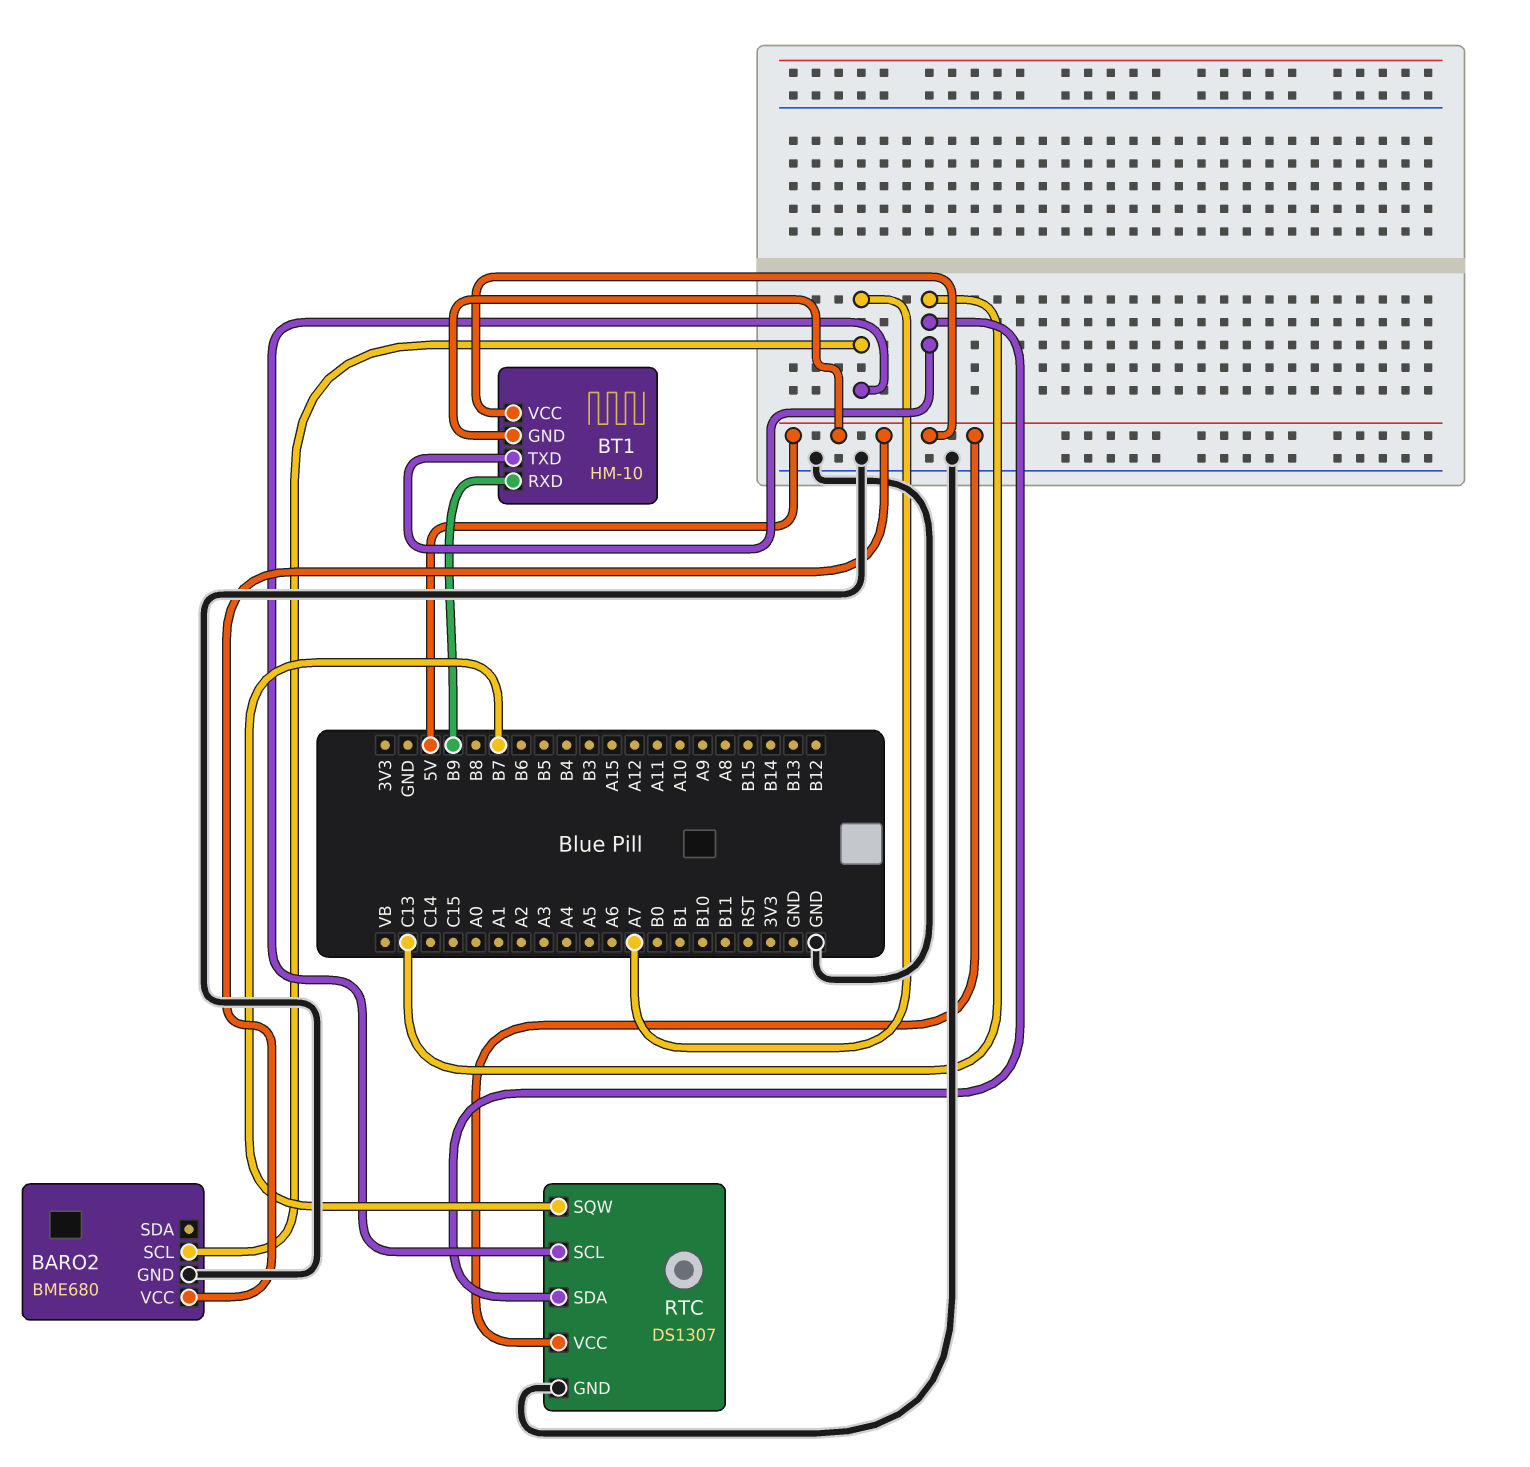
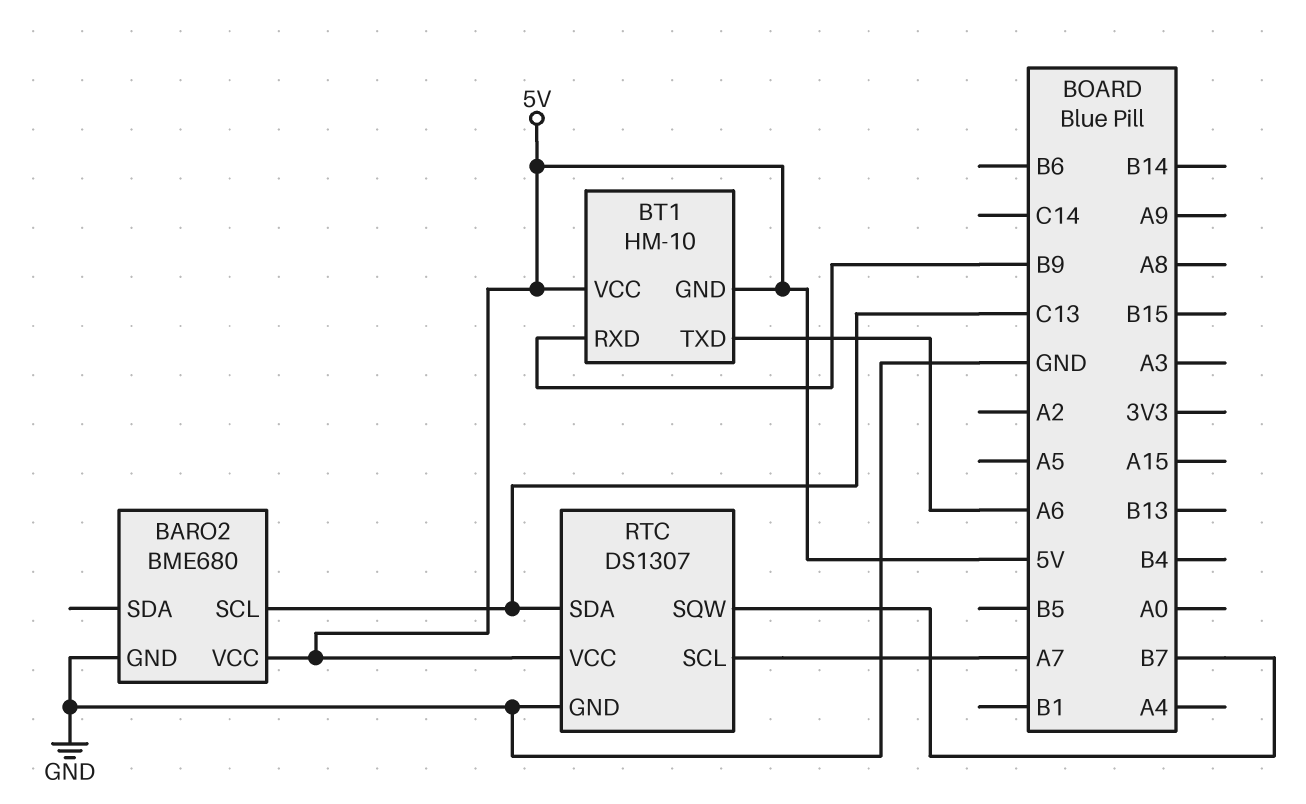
BARO2 pin SCL: A7 -> C13
BT1 pin TXD: C13 -> A6

